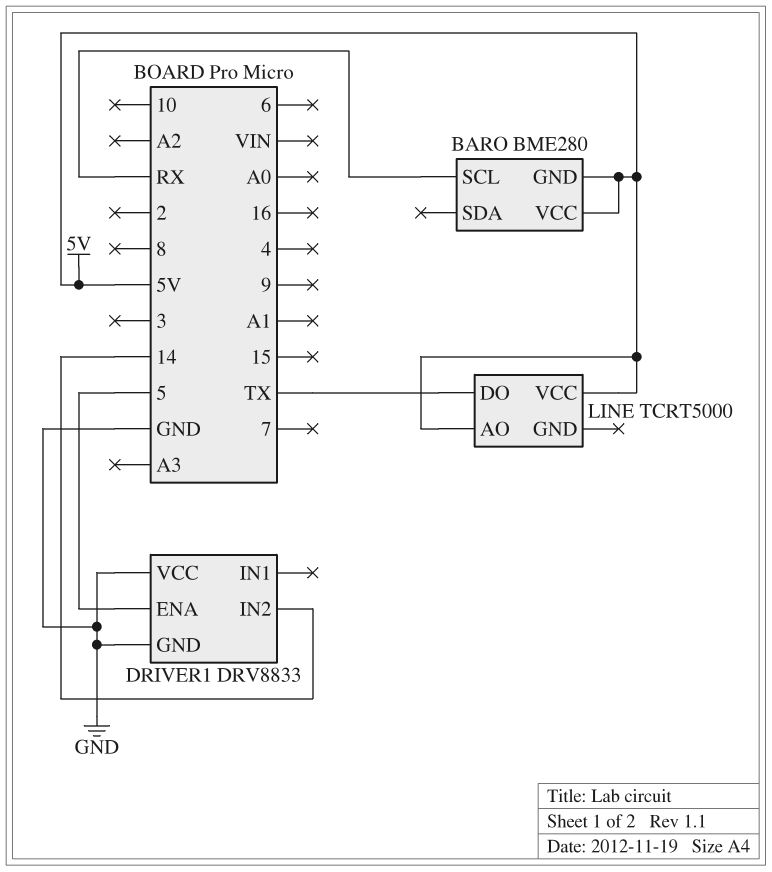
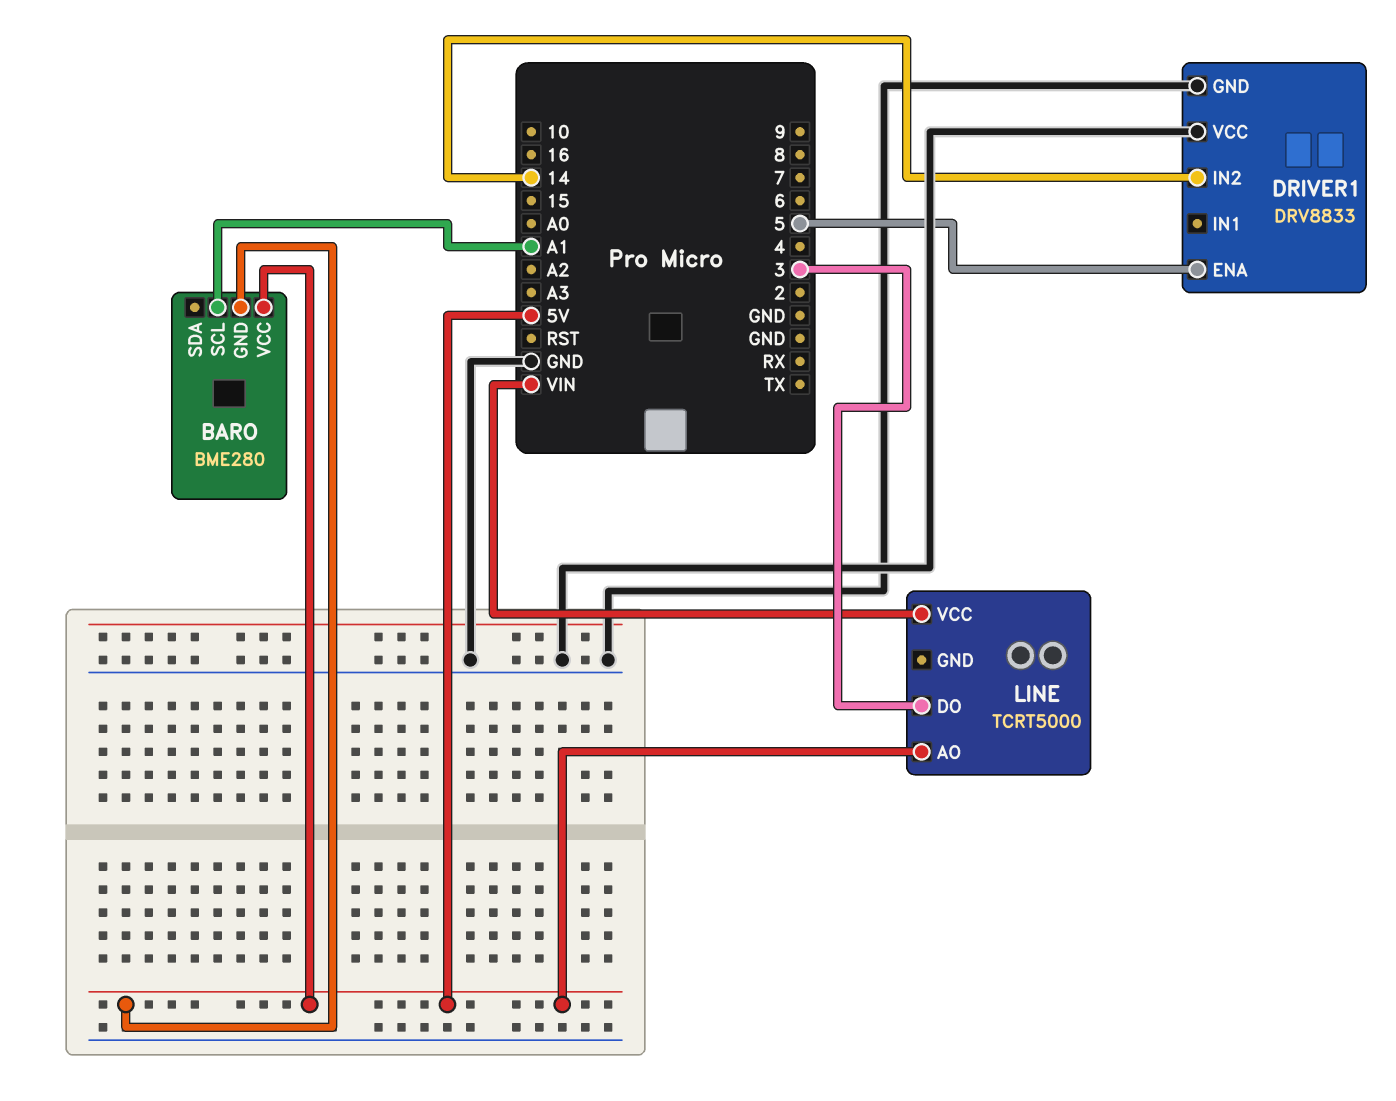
BARO pin SCL: RX -> A1
LINE pin DO: TX -> 3
LINE pin VCC: 5V -> VIN

